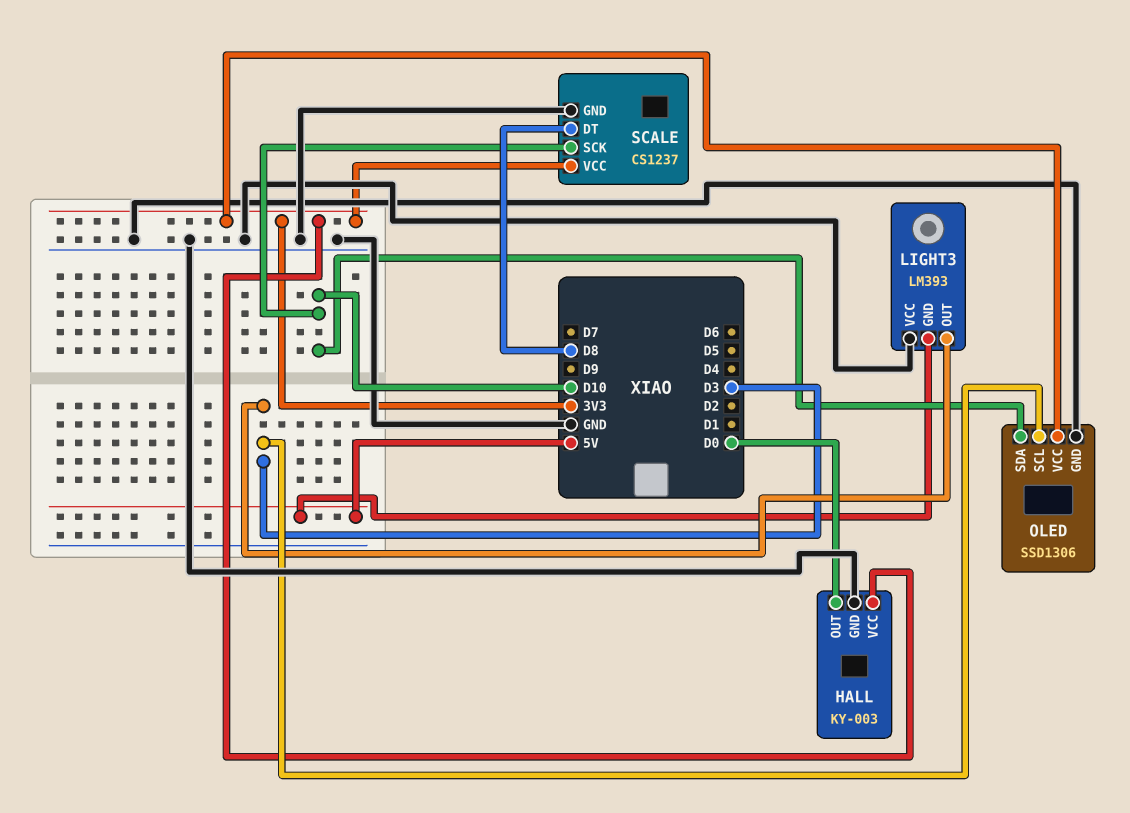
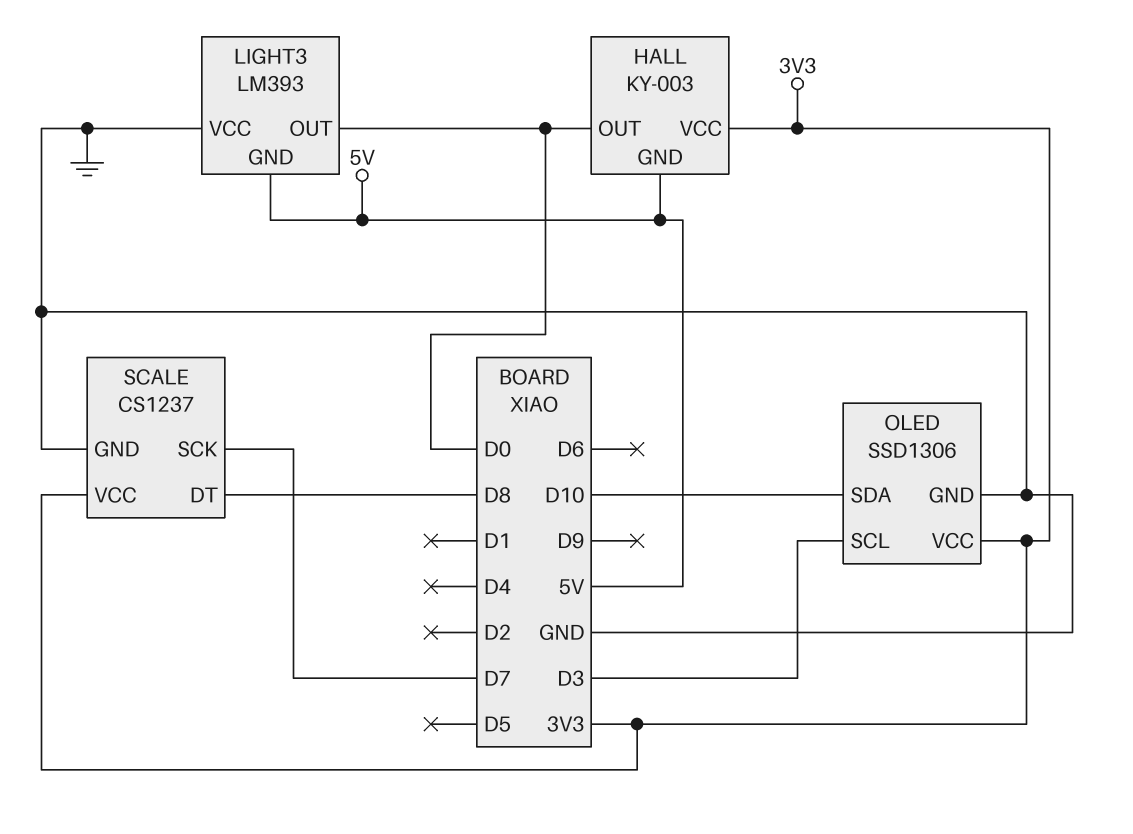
HALL pin GND: GND -> 5V
LIGHT3 pin OUT: D3 -> D0
SCALE pin SCK: D10 -> D7

